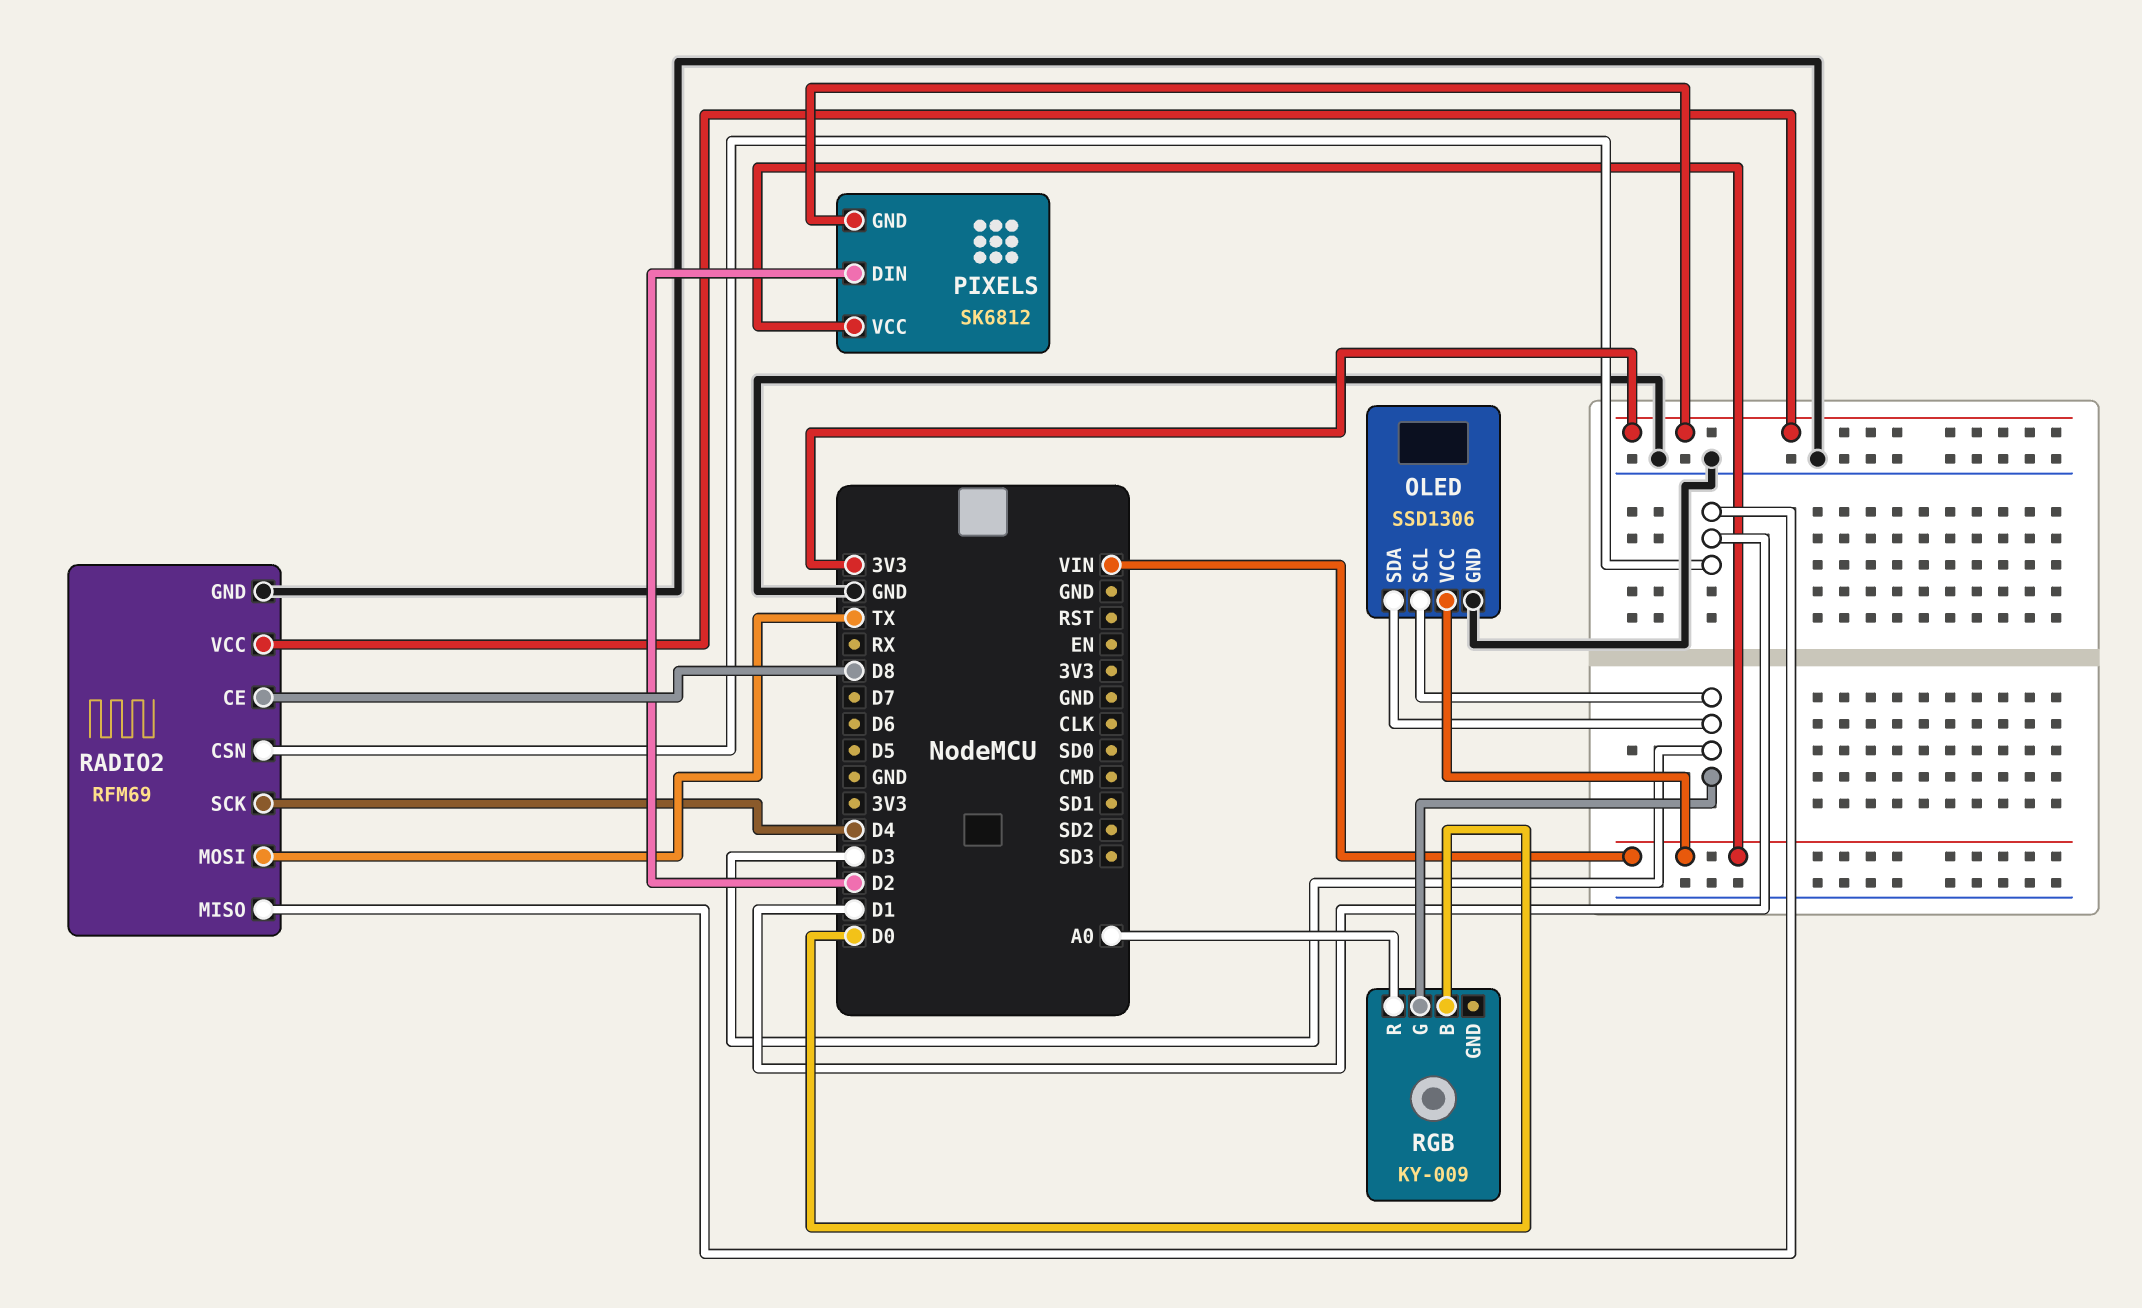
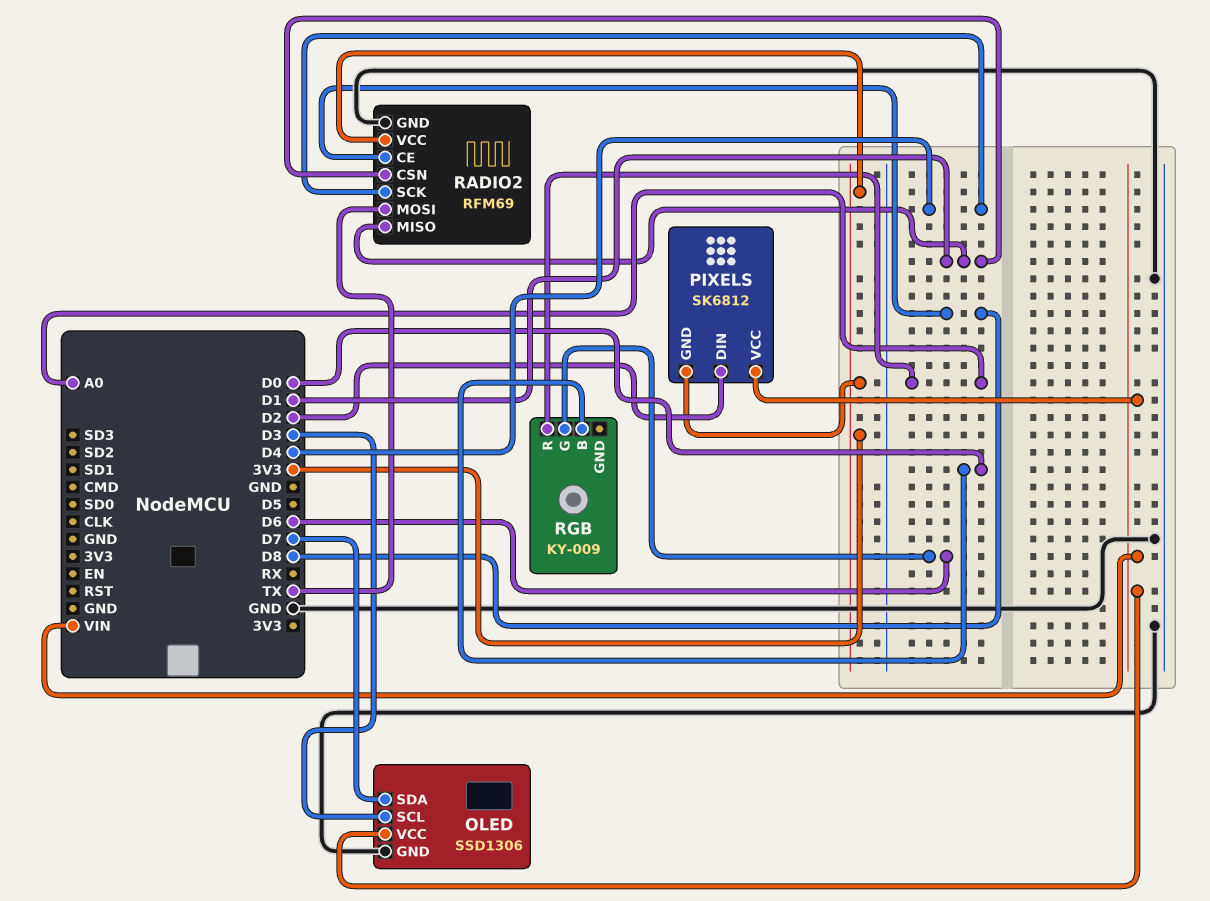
OLED pin SDA: D3 -> D7
RGB pin G: D3 -> D6

